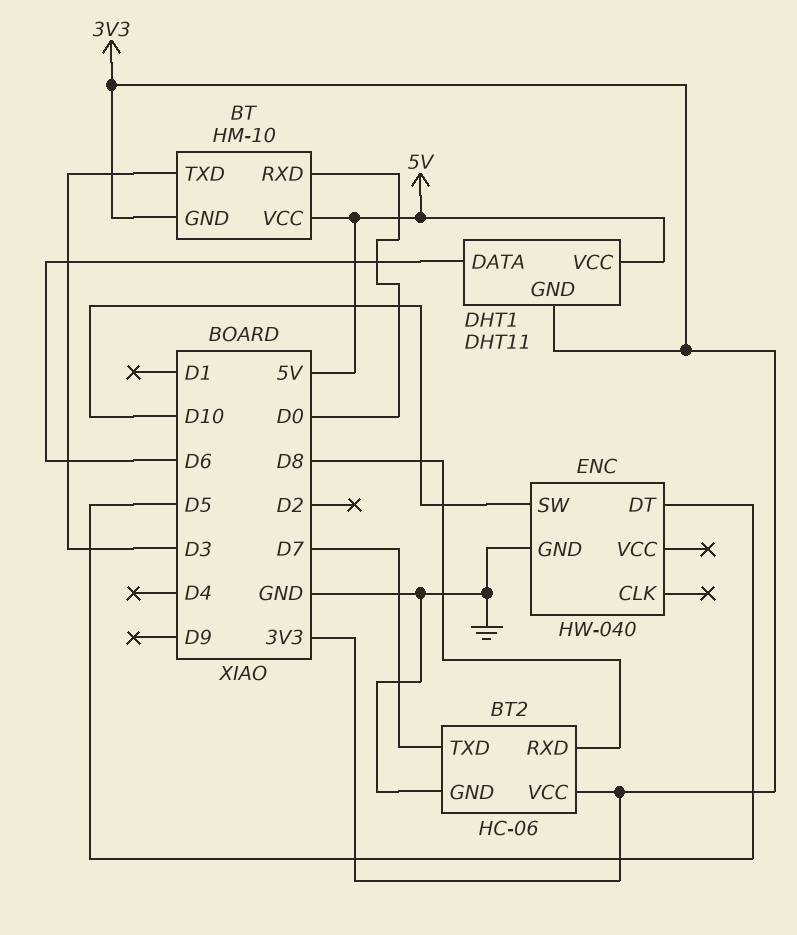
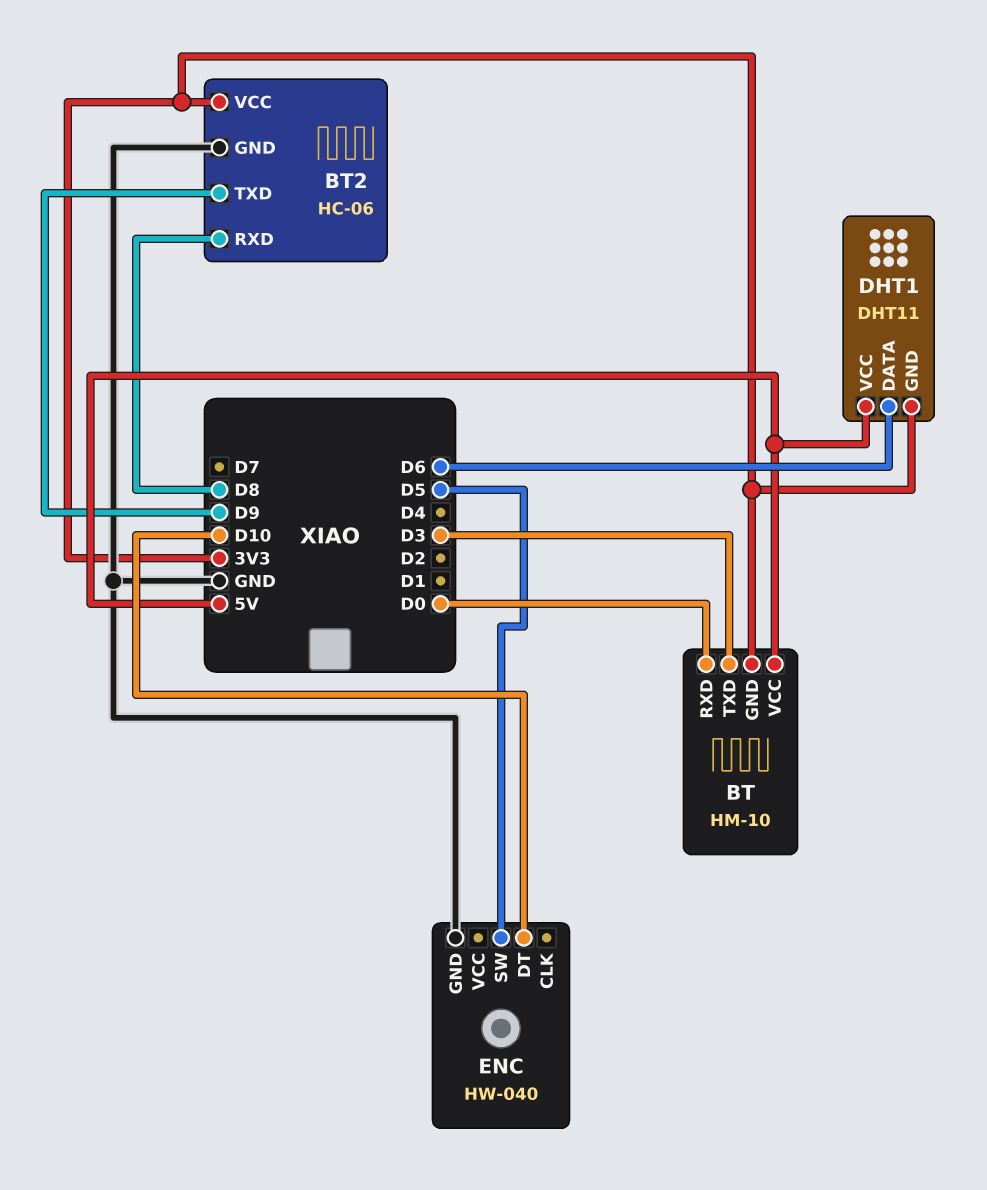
BT2 pin TXD: D7 -> D9
ENC pin DT: D5 -> D10
ENC pin SW: D10 -> D5

